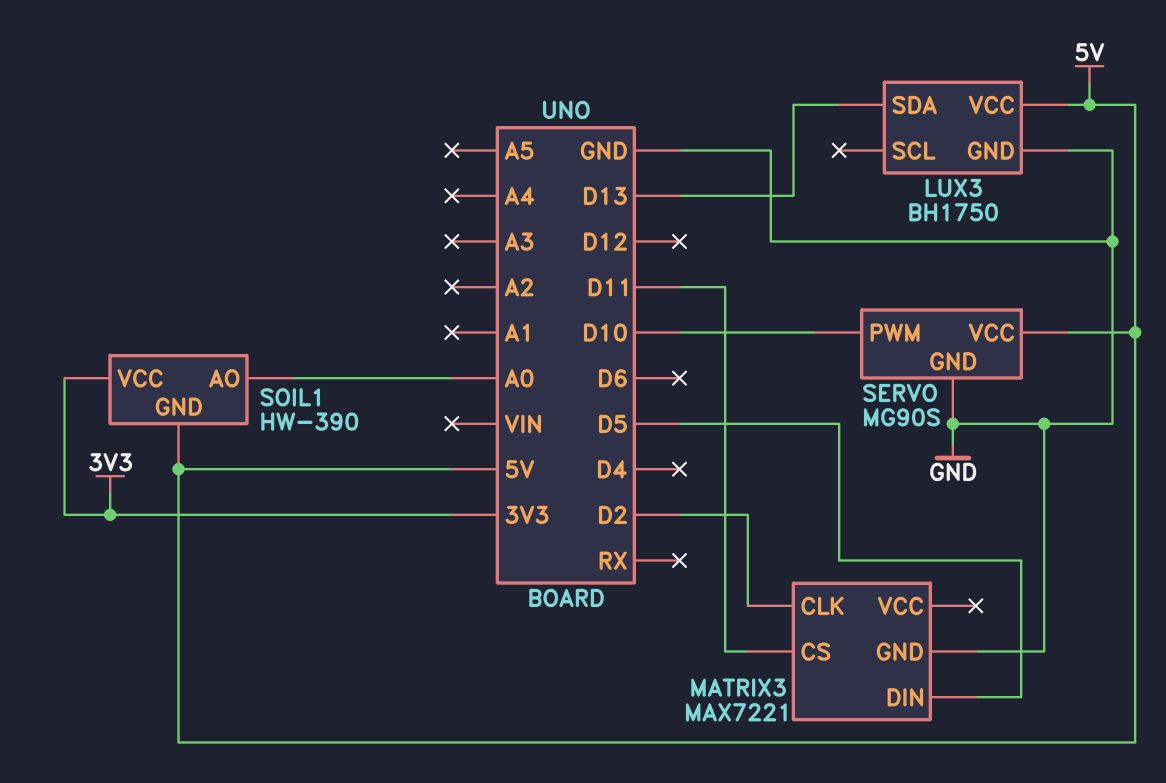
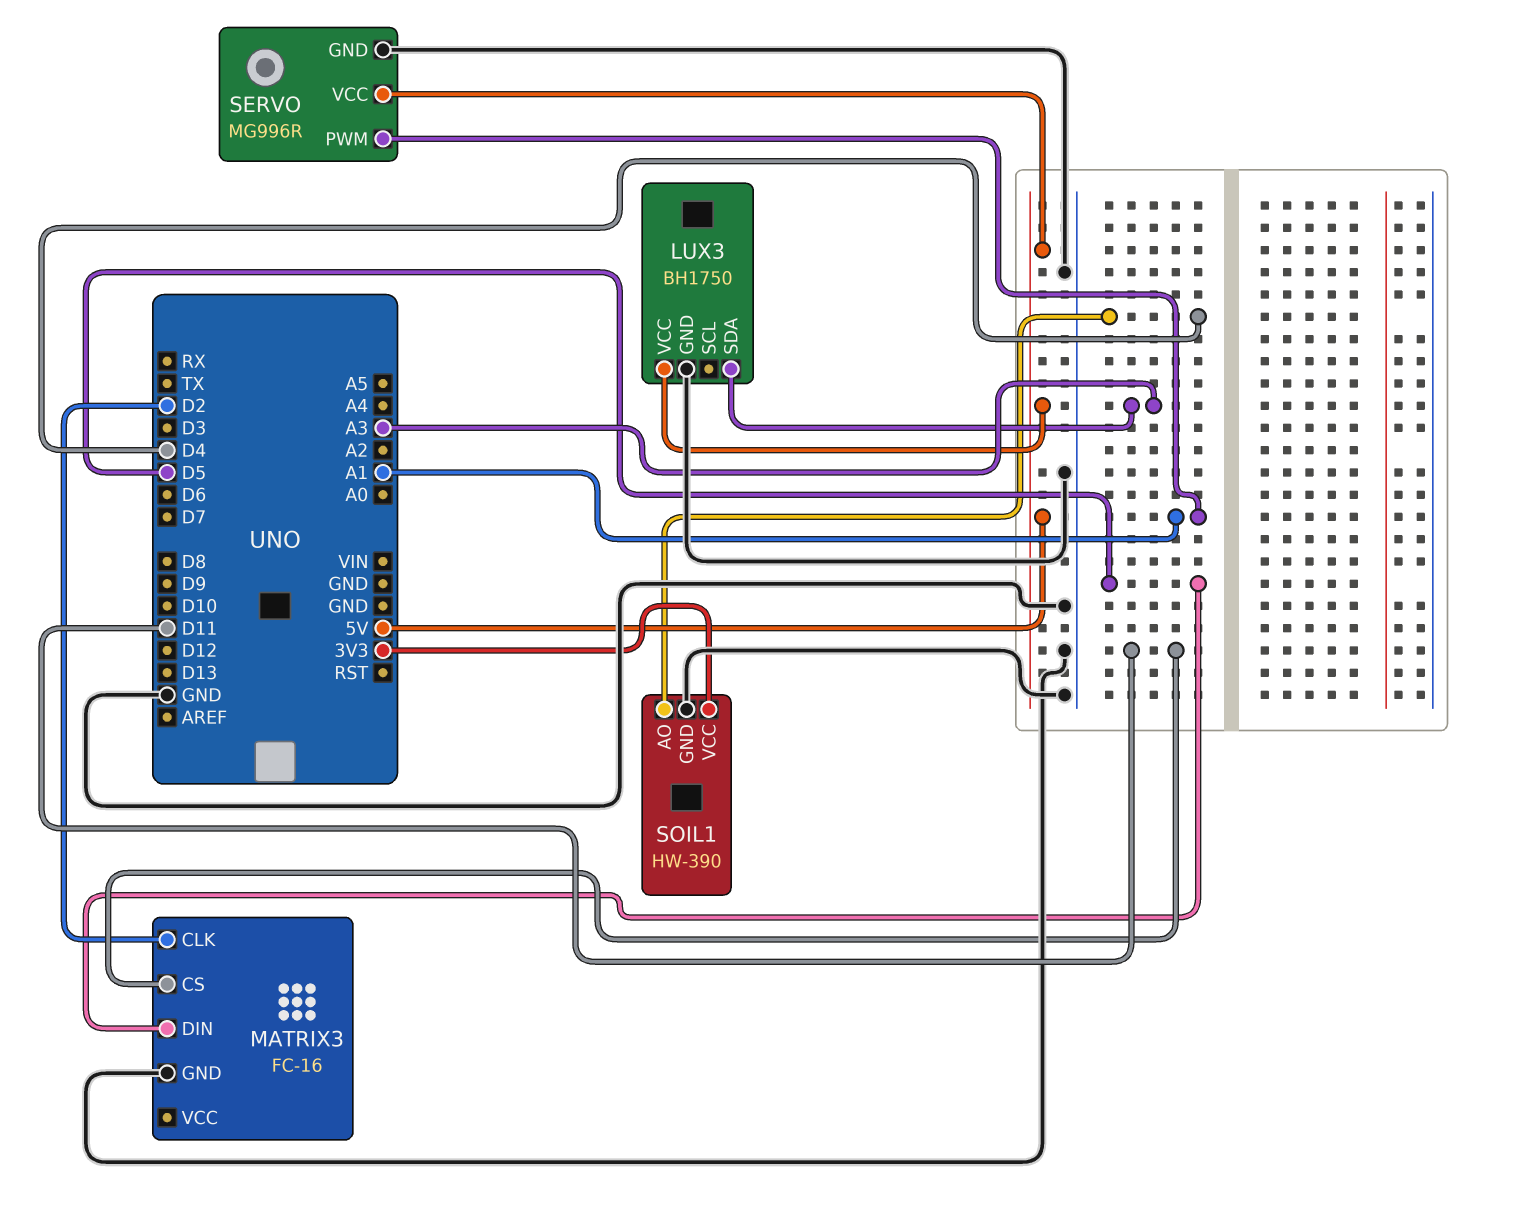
LUX3 pin SDA: D13 -> A3
MATRIX3: MAX7221 -> FC-16
SERVO: MG90S -> MG996R
SERVO pin PWM: D10 -> A1
SOIL1 pin AO: A0 -> D4
SOIL1 pin GND: 5V -> GND

